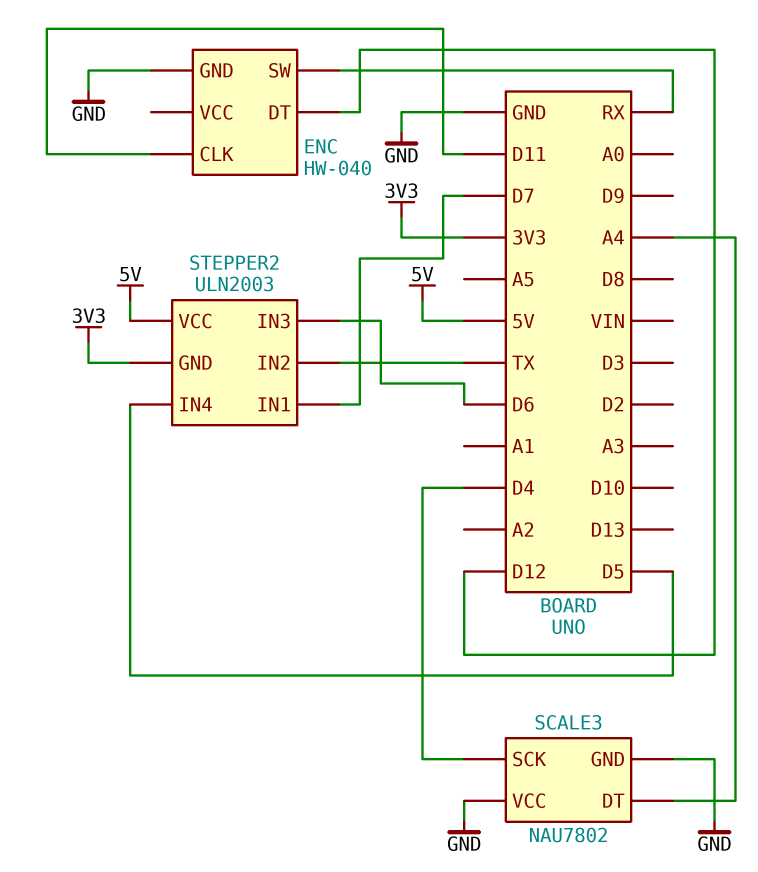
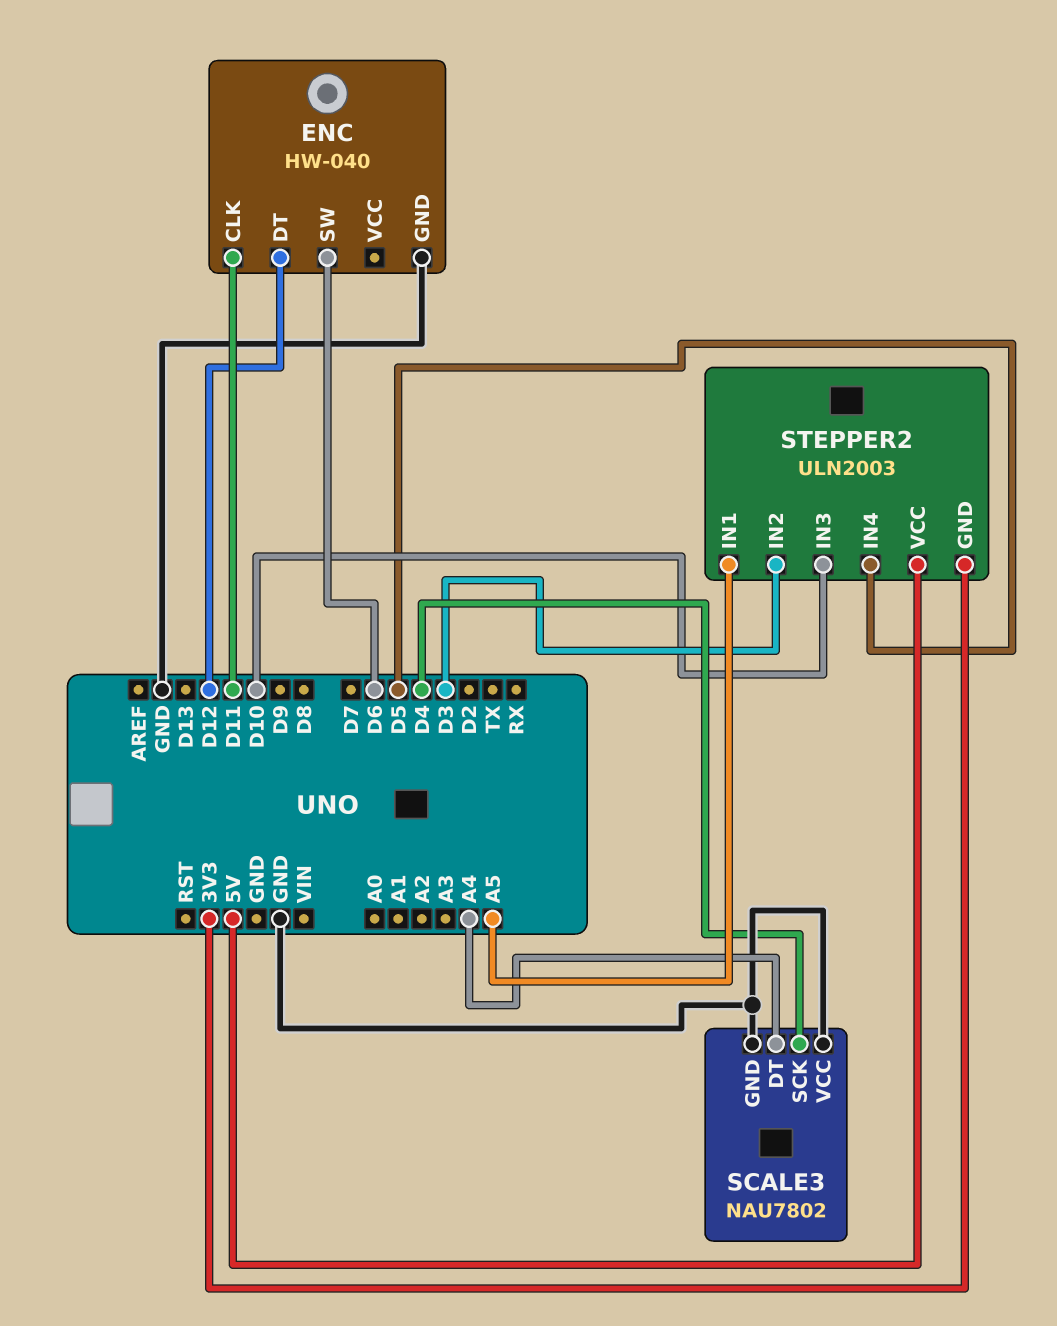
ENC pin SW: RX -> D6
STEPPER2 pin IN1: D7 -> A5
STEPPER2 pin IN2: TX -> D3
STEPPER2 pin IN3: D6 -> D10

